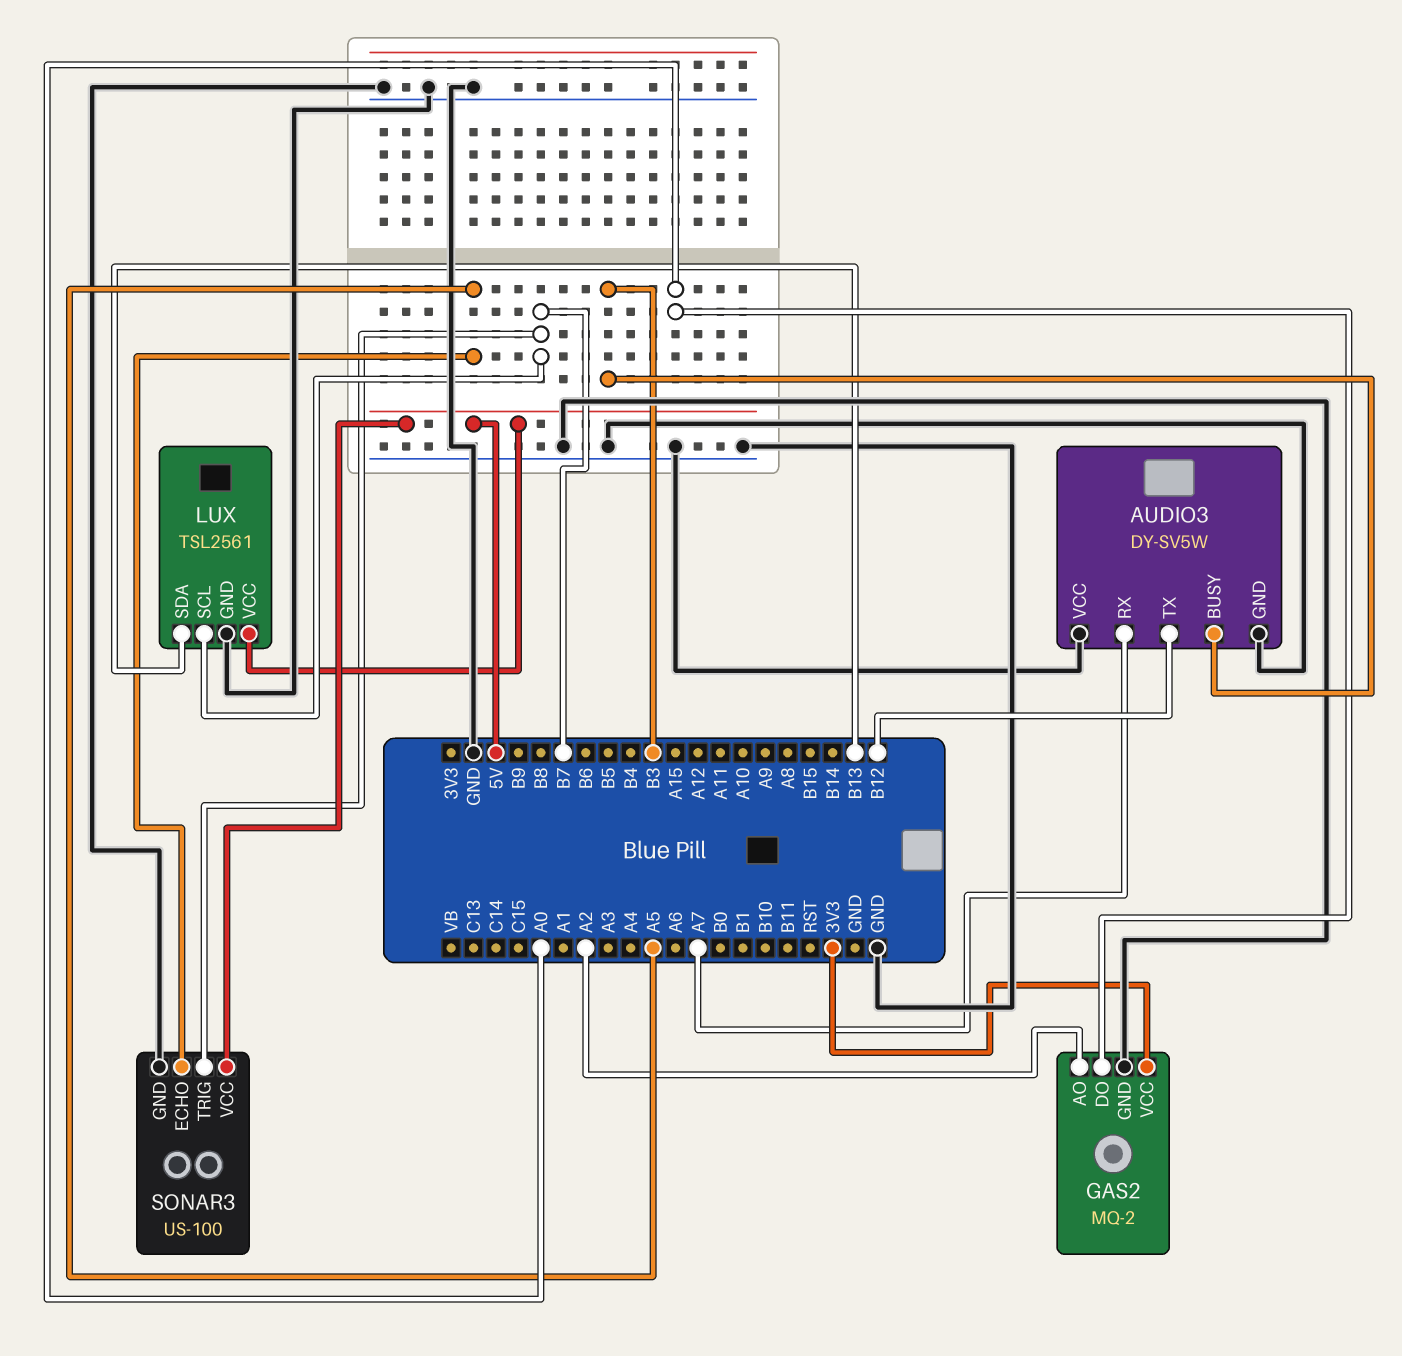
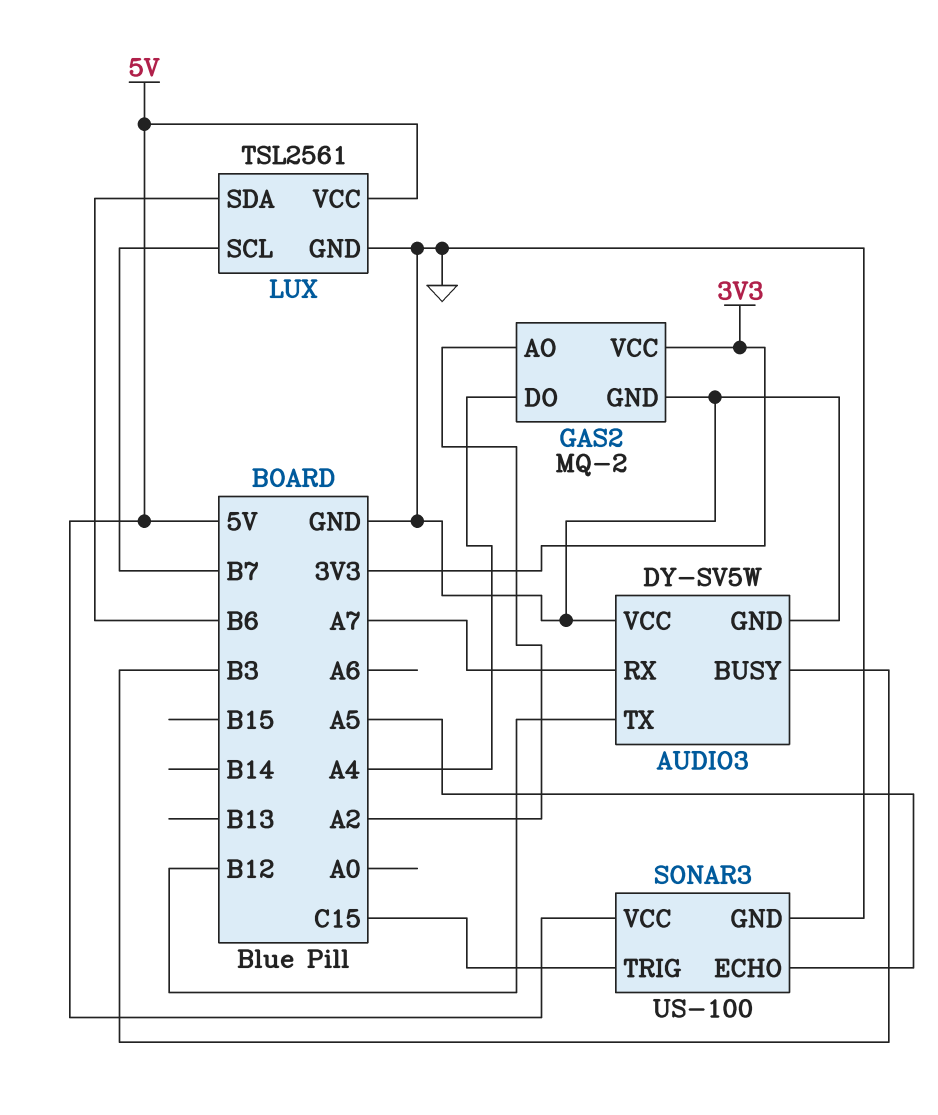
GAS2 pin DO: A0 -> A4
LUX pin SDA: B13 -> B6
SONAR3 pin TRIG: B7 -> C15

